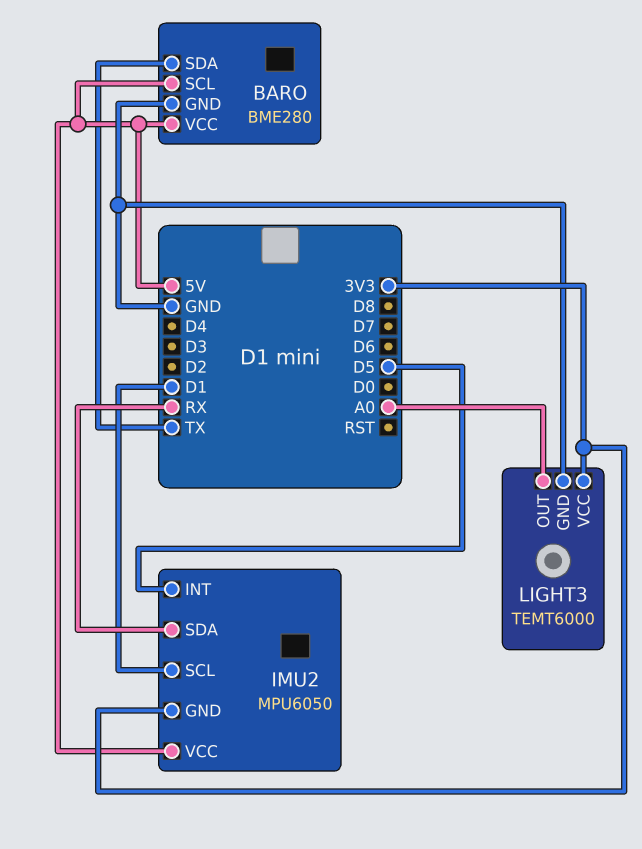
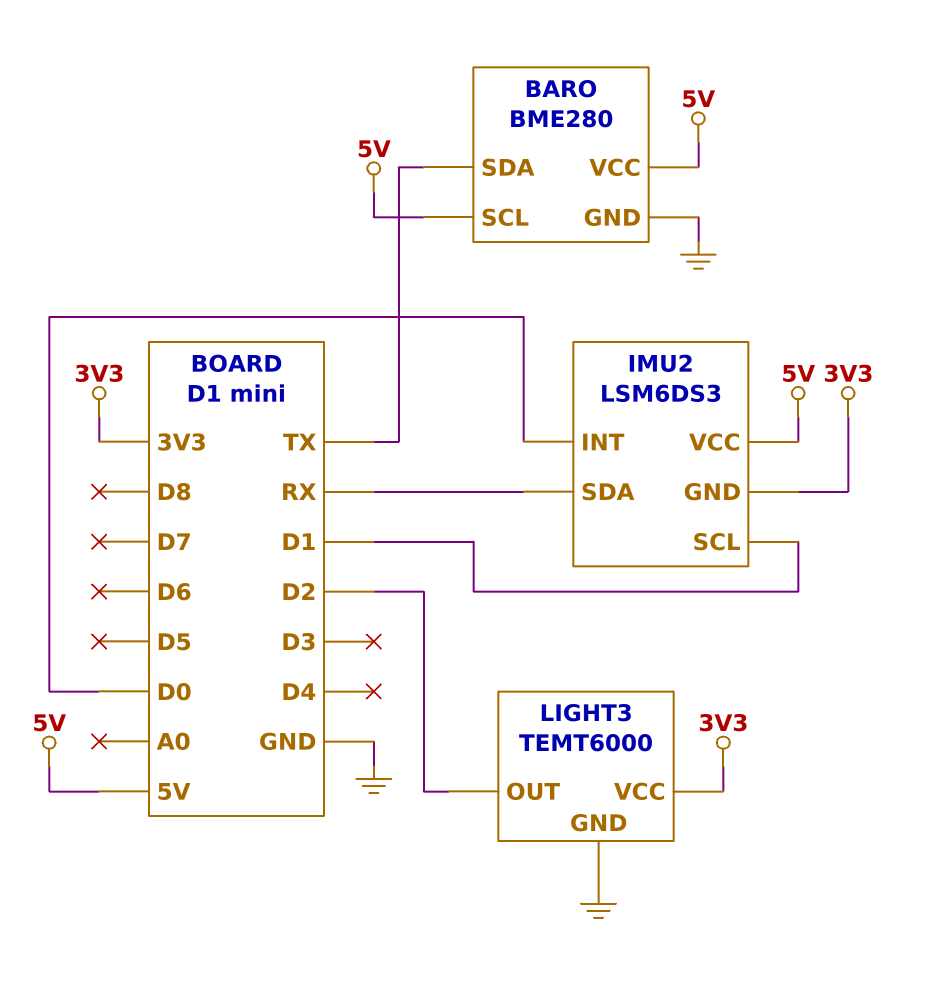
IMU2: MPU6050 -> LSM6DS3
IMU2 pin INT: D5 -> D0
LIGHT3 pin OUT: A0 -> D2

